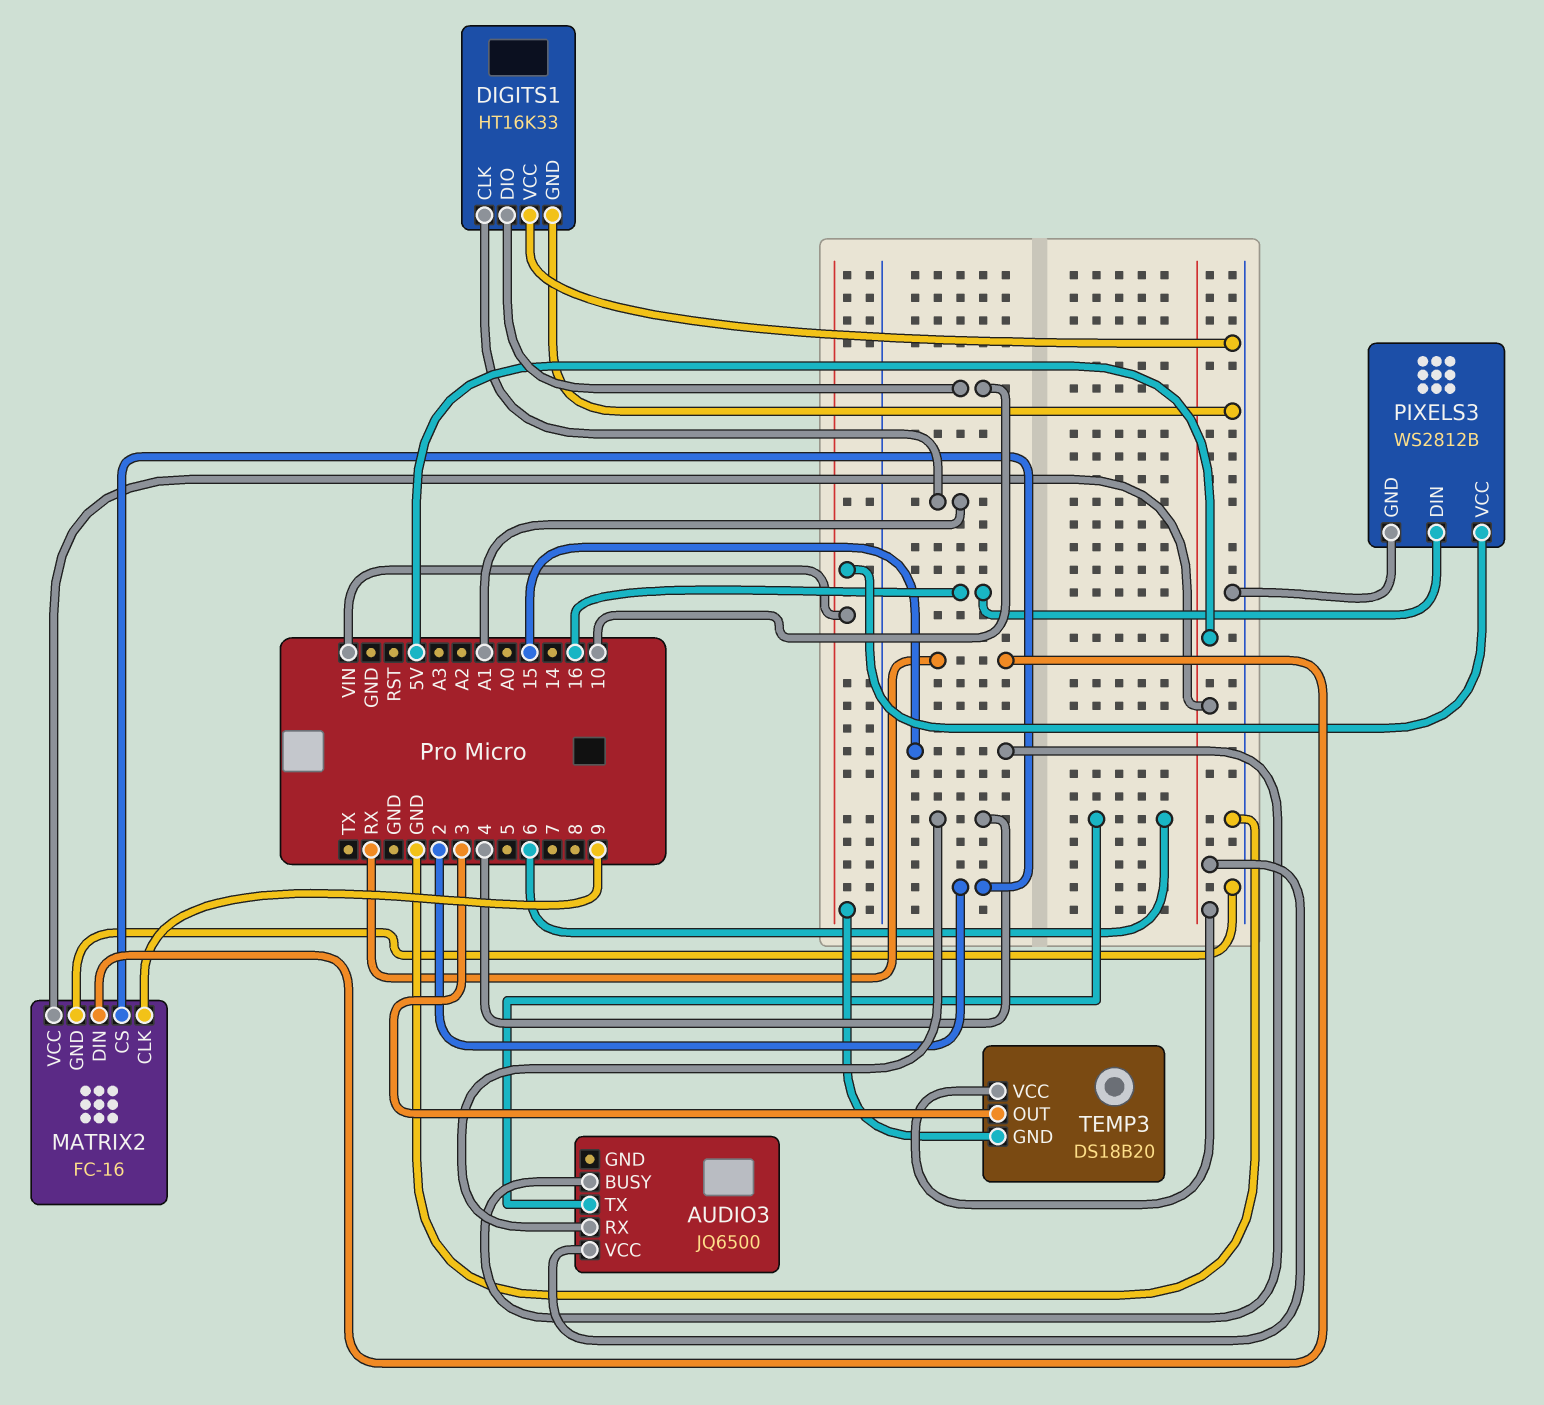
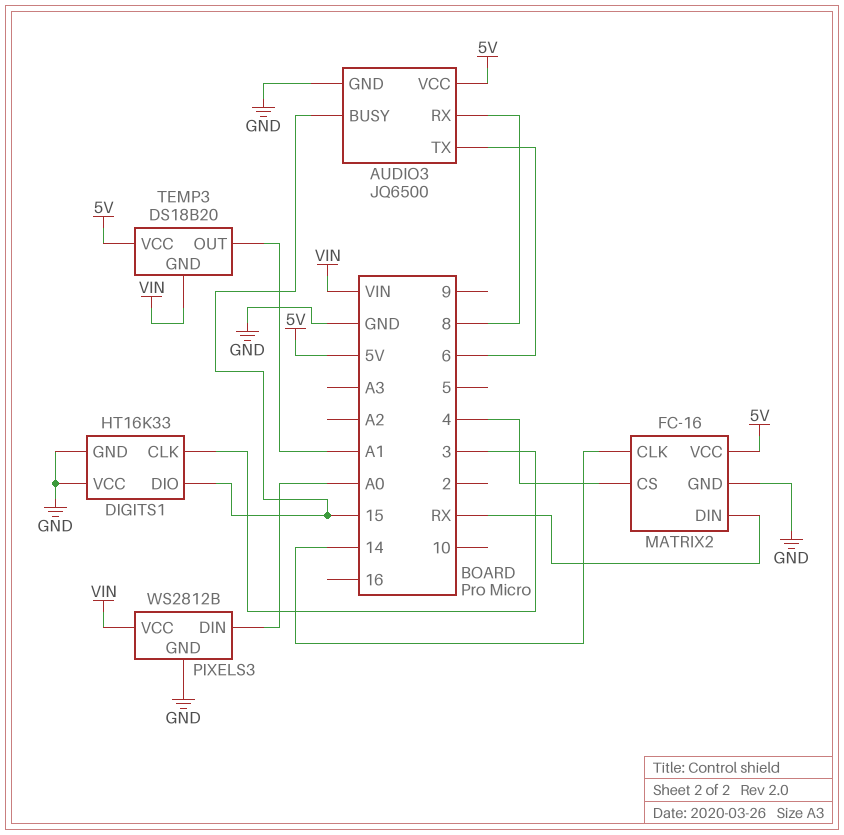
AUDIO3 pin GND: none -> GND
AUDIO3 pin RX: 4 -> 8
DIGITS1 pin CLK: A1 -> 3
DIGITS1 pin DIO: 10 -> 15
MATRIX2 pin CLK: 9 -> 14
MATRIX2 pin CS: 2 -> 4
PIXELS3 pin DIN: 16 -> A0
TEMP3 pin OUT: 3 -> A1

